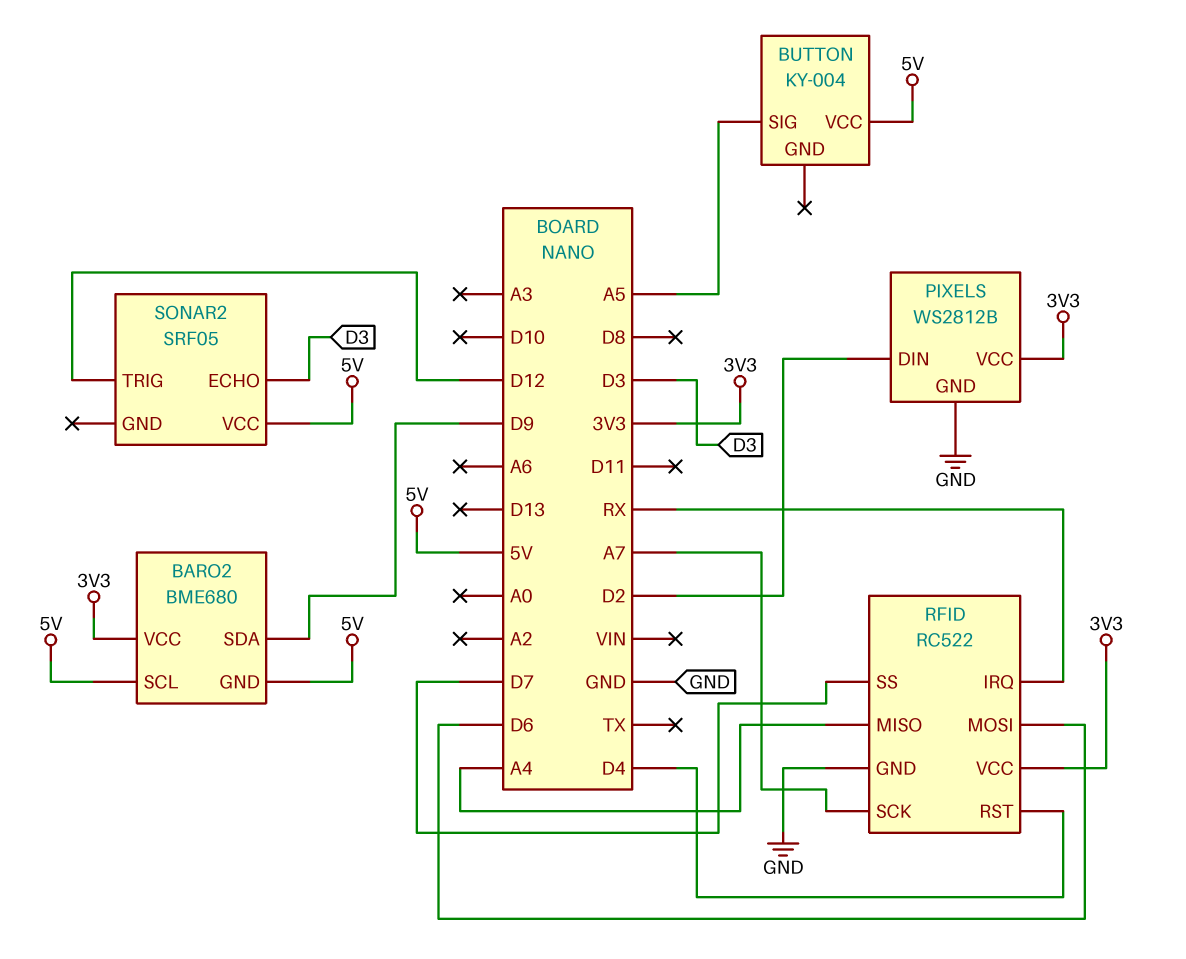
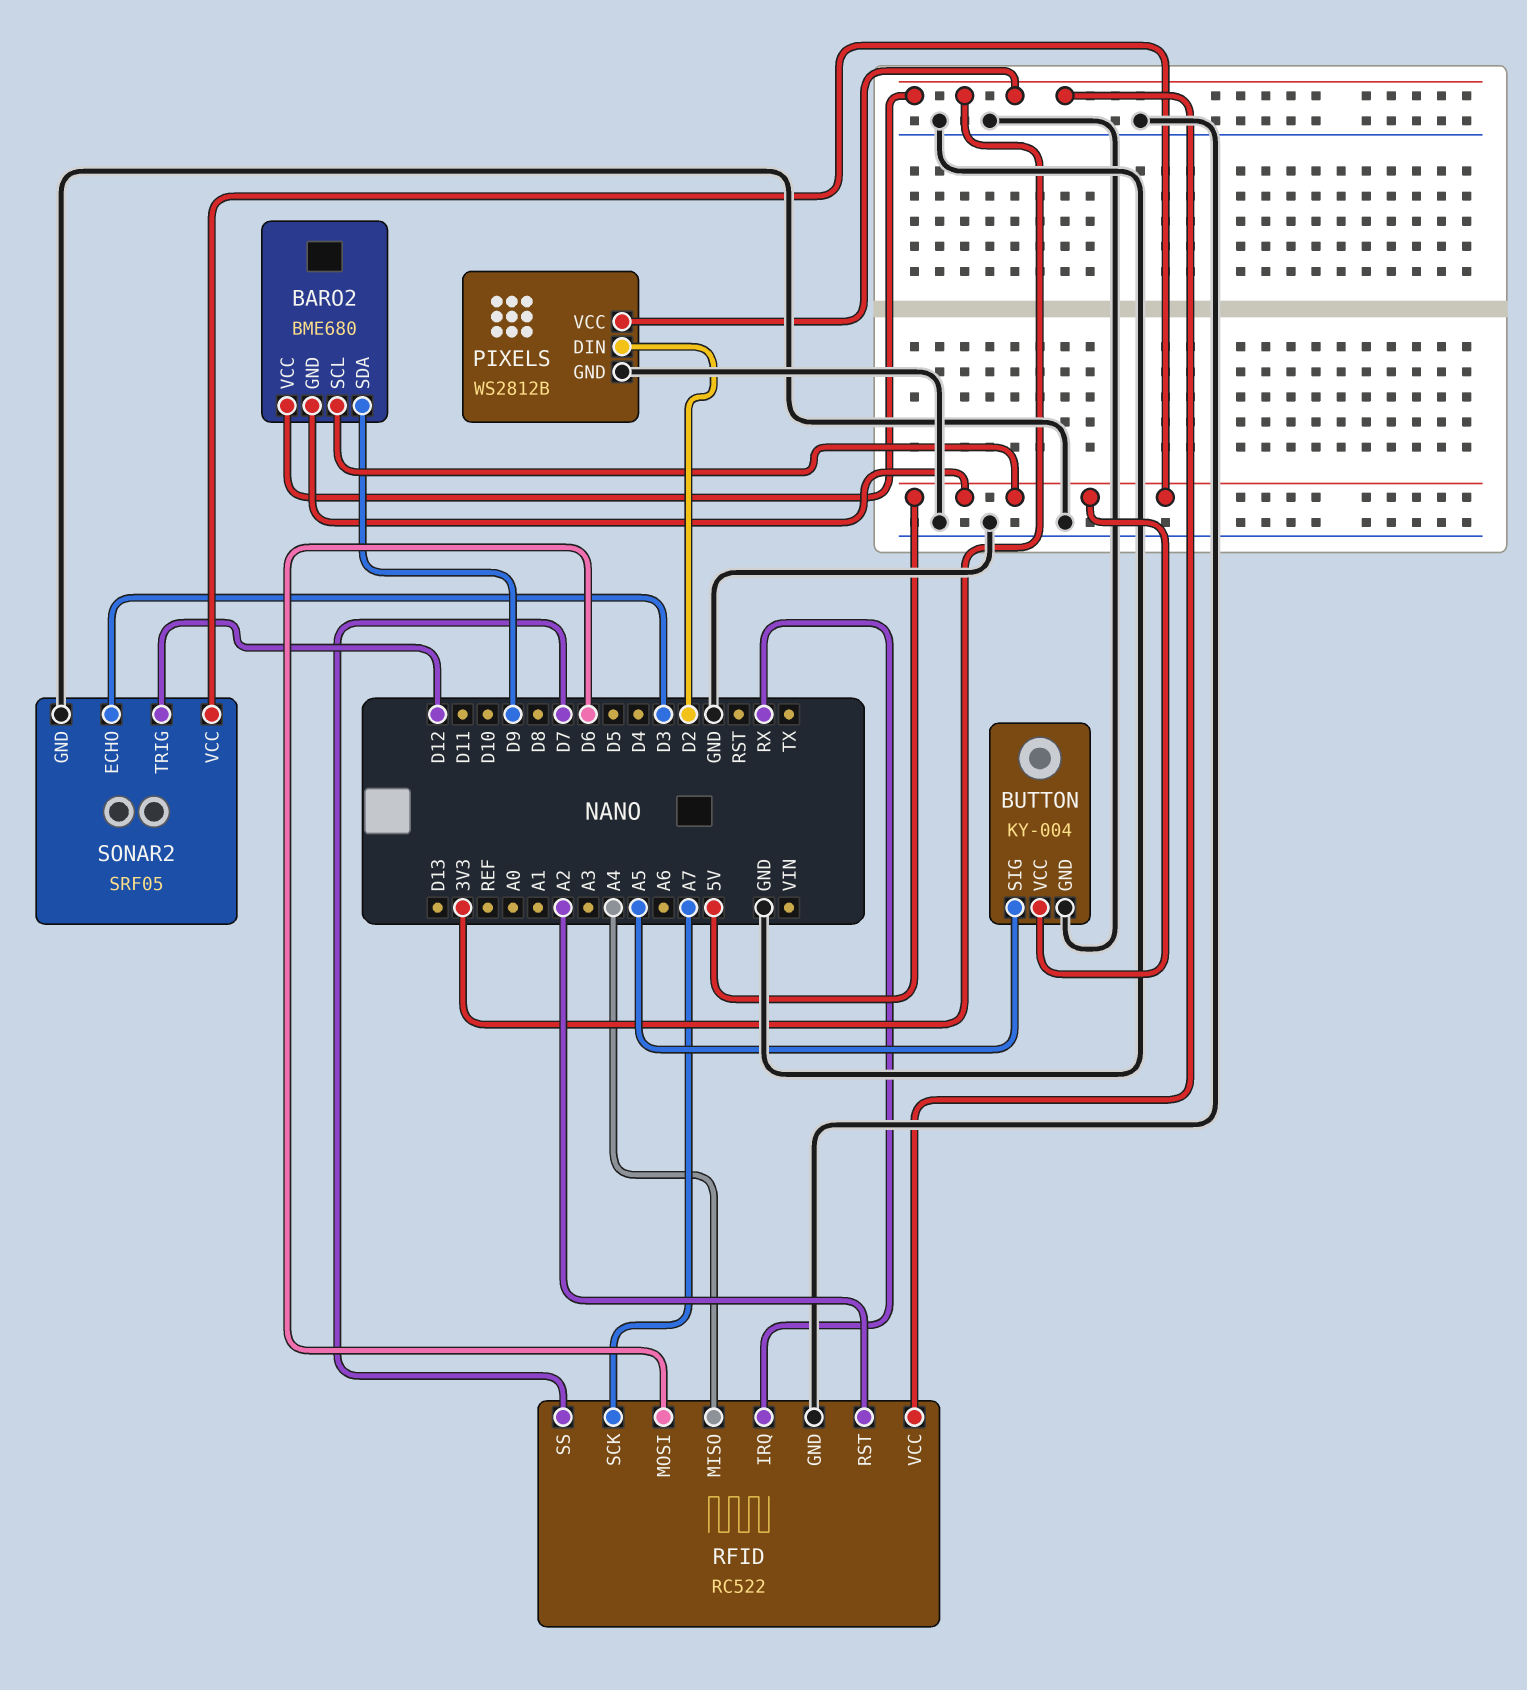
BUTTON pin GND: none -> GND
RFID pin RST: D4 -> A2
SONAR2 pin GND: none -> GND

